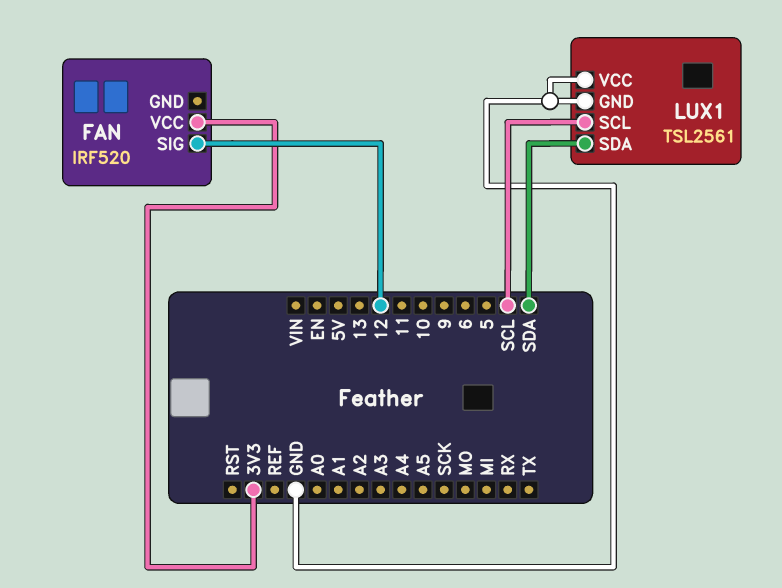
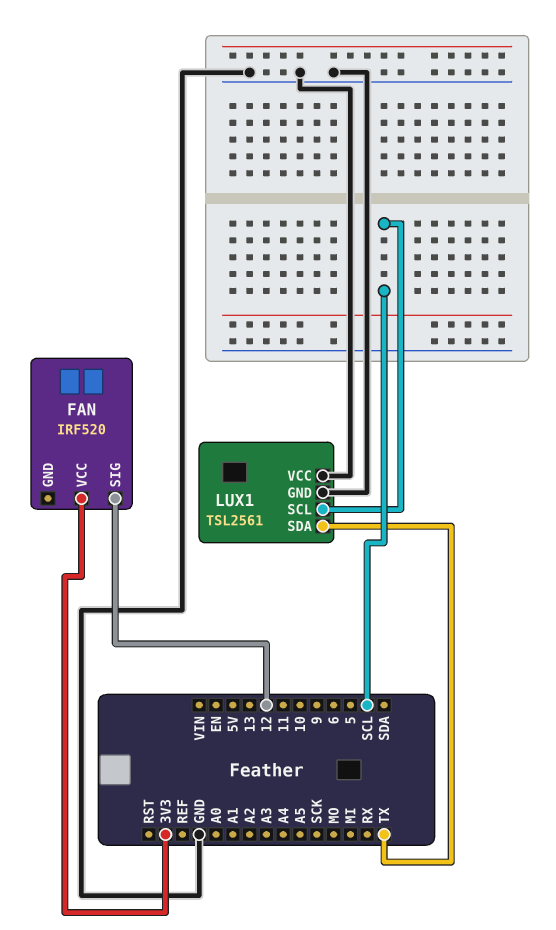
LUX1 pin SDA: SDA -> TX

